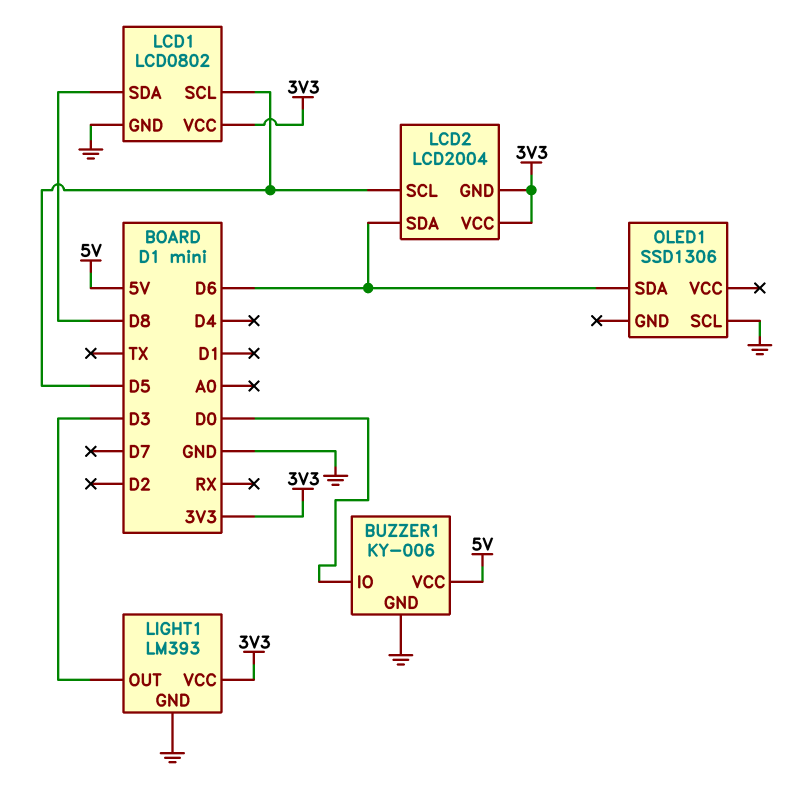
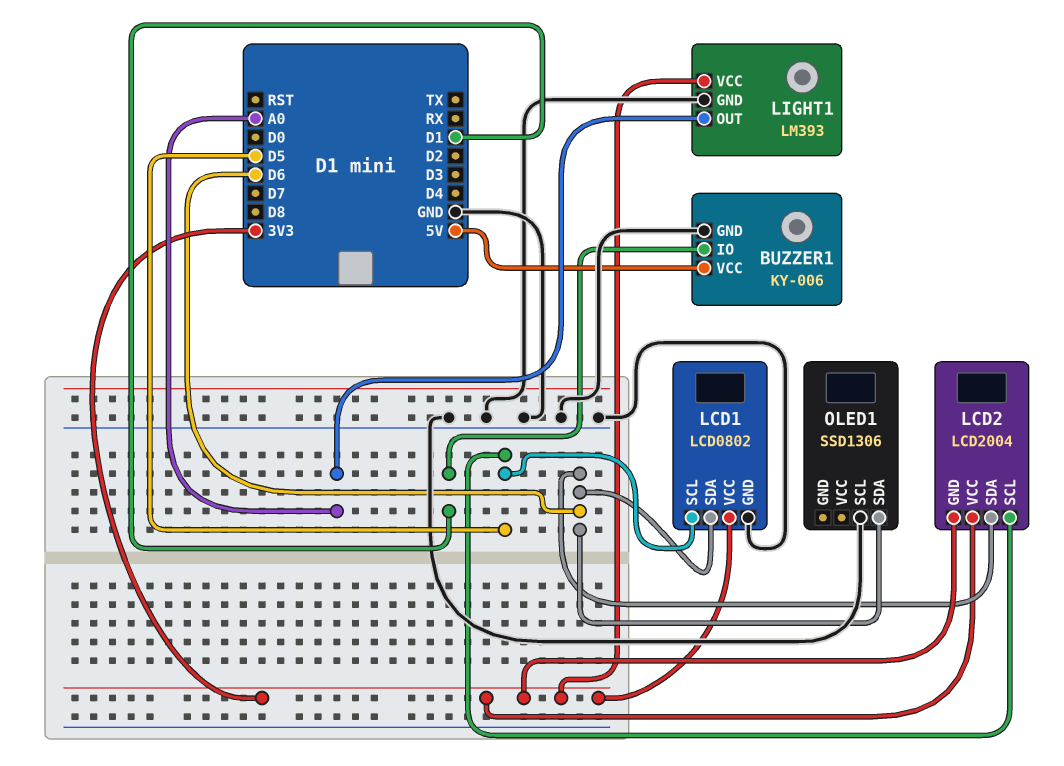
BUZZER1 pin IO: D0 -> D1
LCD1 pin SDA: D8 -> D6
LIGHT1 pin OUT: D3 -> A0

